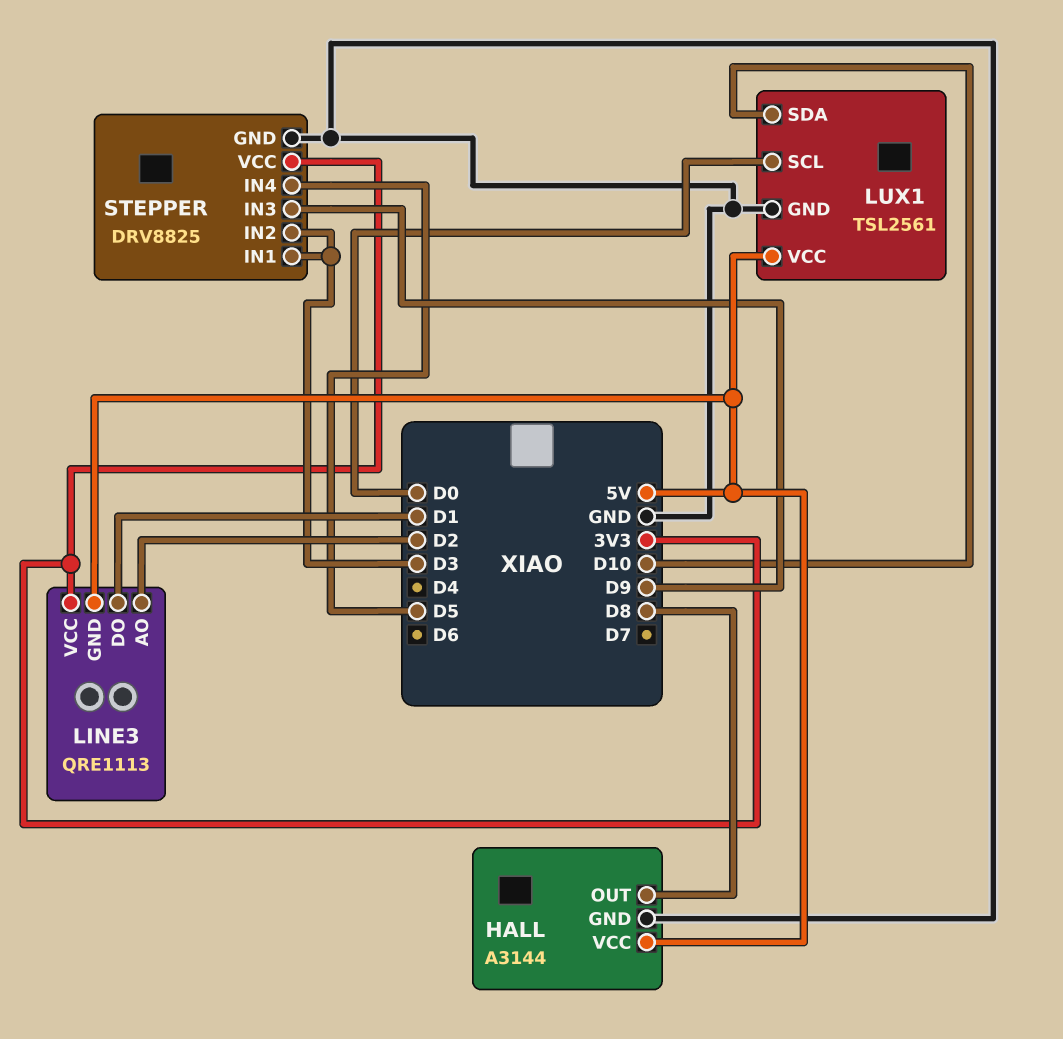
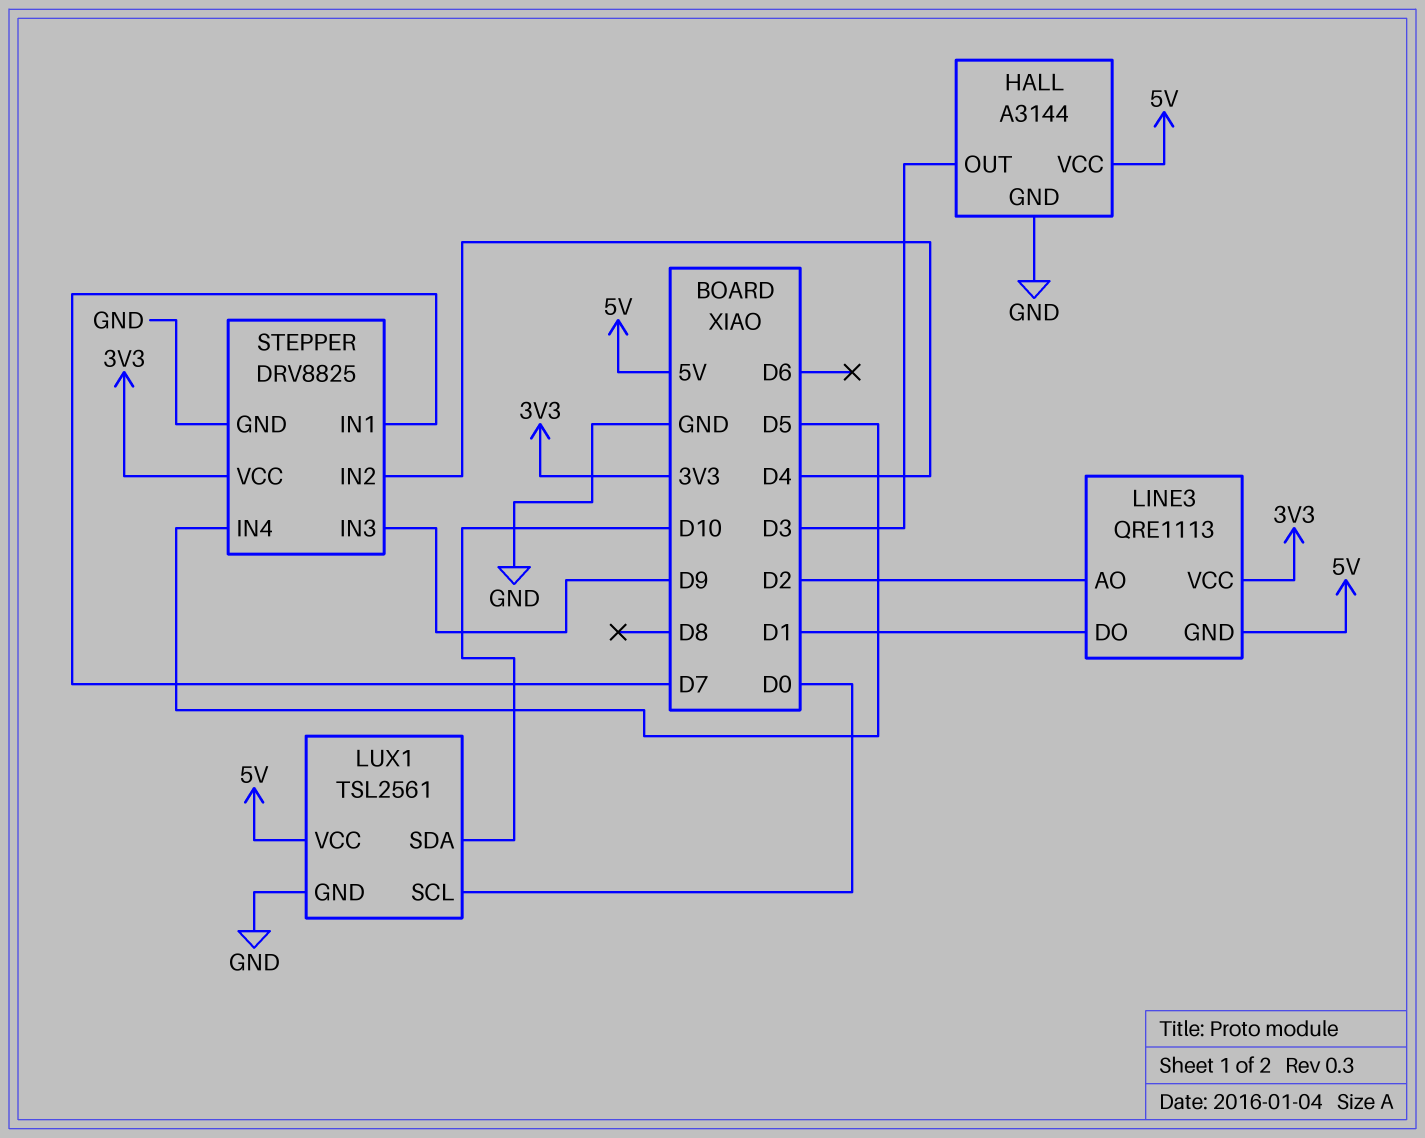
HALL pin OUT: D8 -> D3
STEPPER pin IN1: D3 -> D7
STEPPER pin IN2: D3 -> D4

